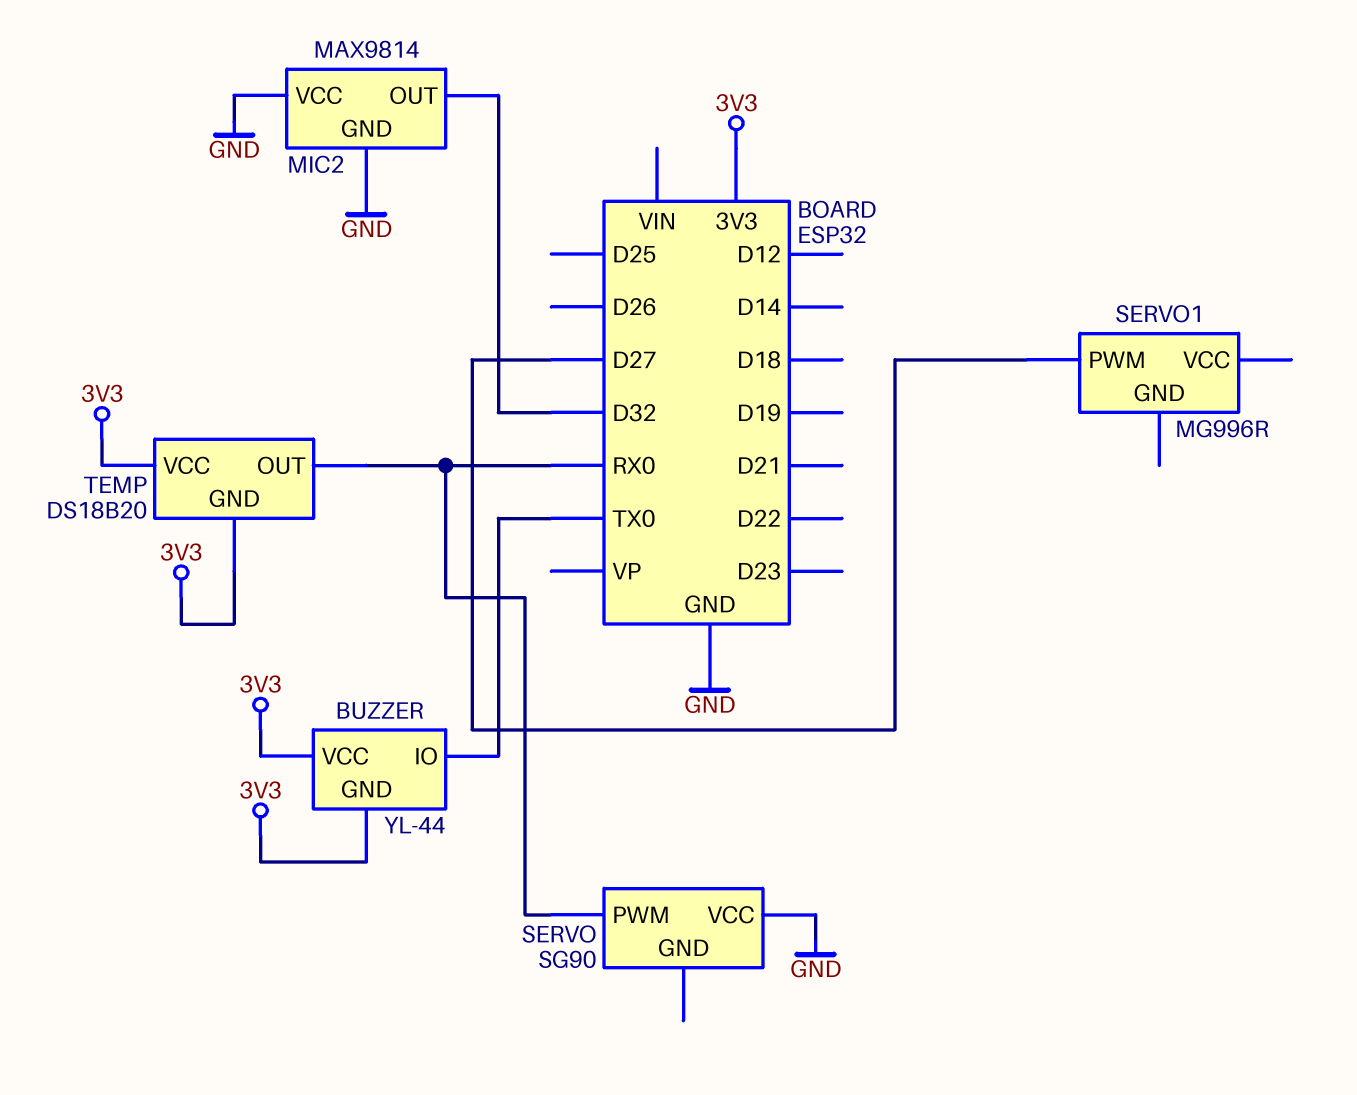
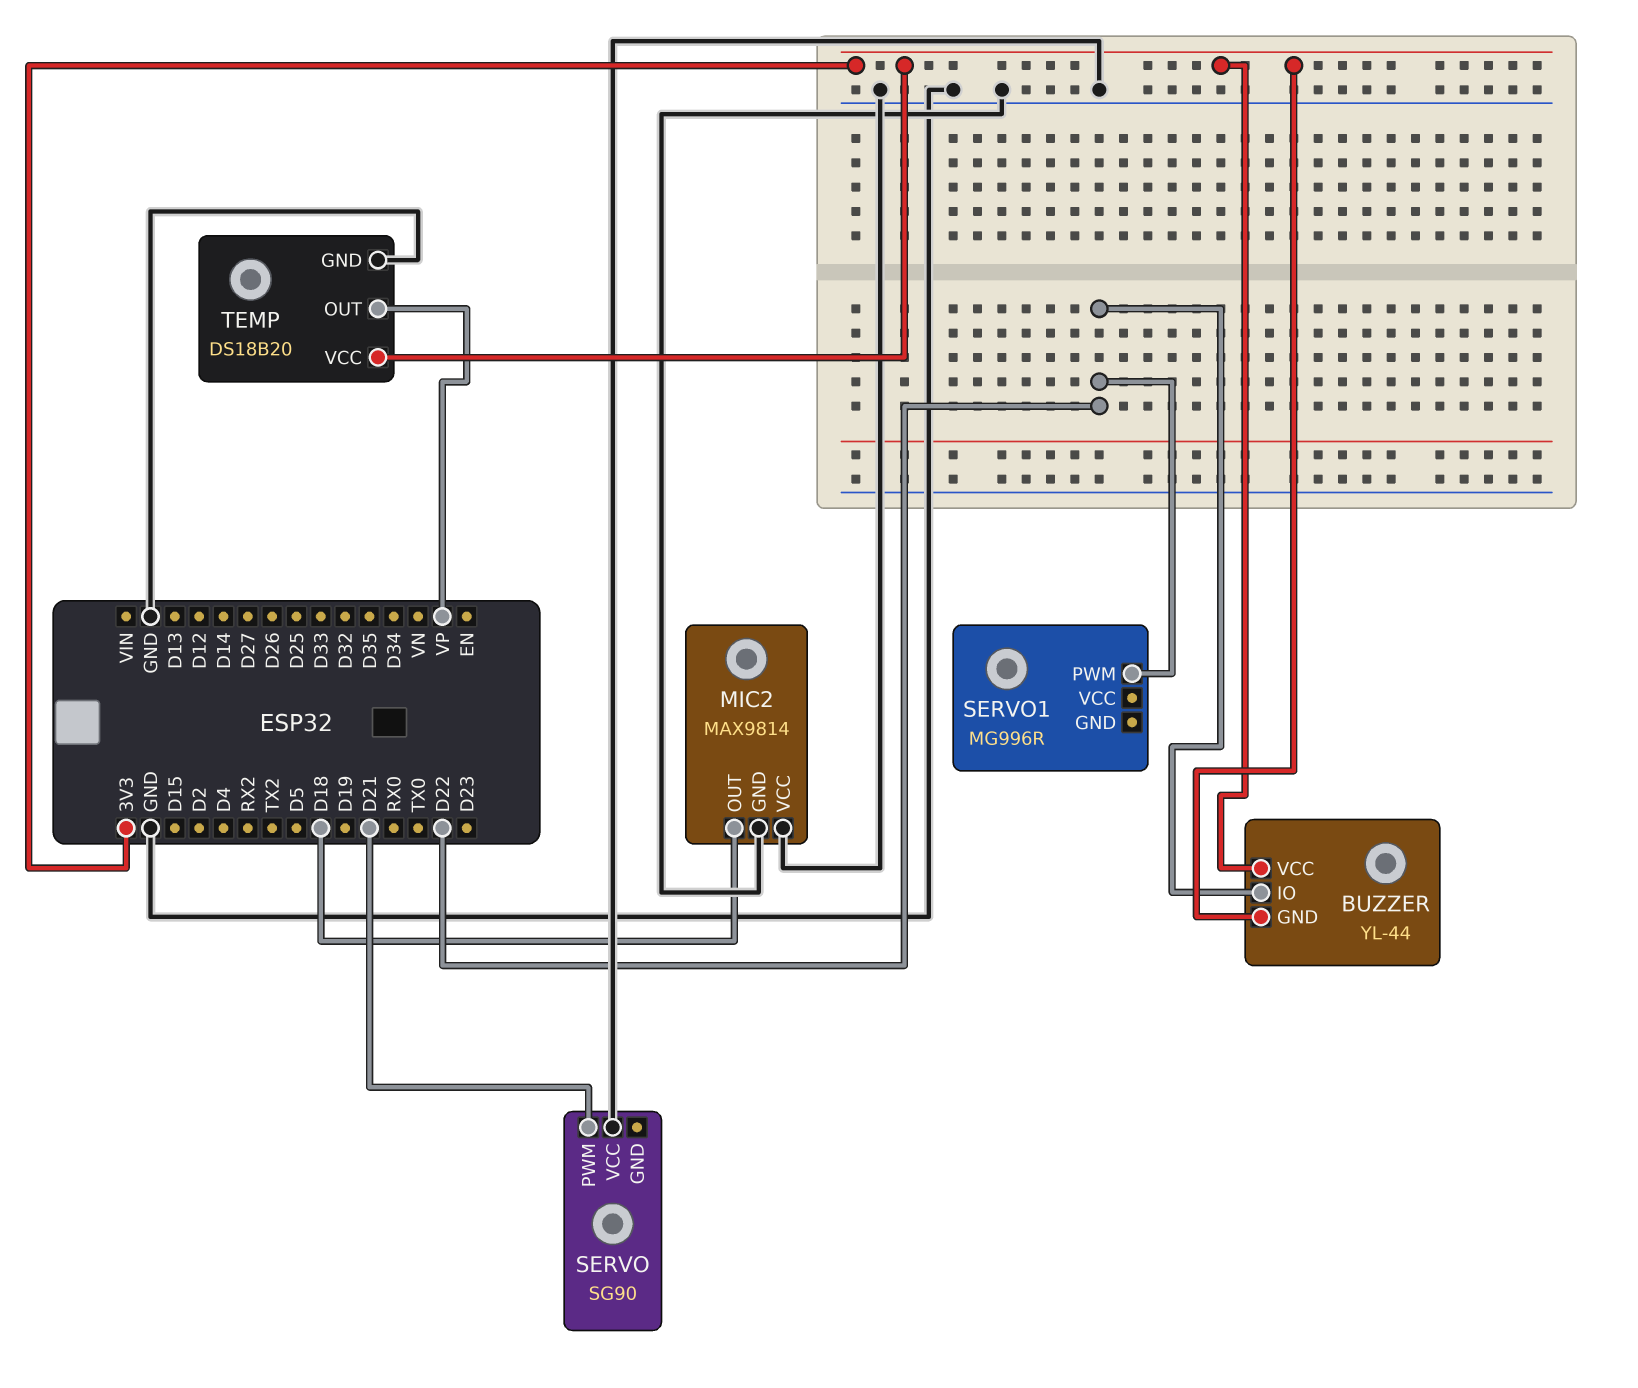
BUZZER pin IO: TX0 -> D22
MIC2 pin OUT: D32 -> D18
SERVO pin PWM: RX0 -> D21
SERVO1 pin PWM: D27 -> D22
TEMP pin GND: 3V3 -> GND
TEMP pin OUT: RX0 -> VP

